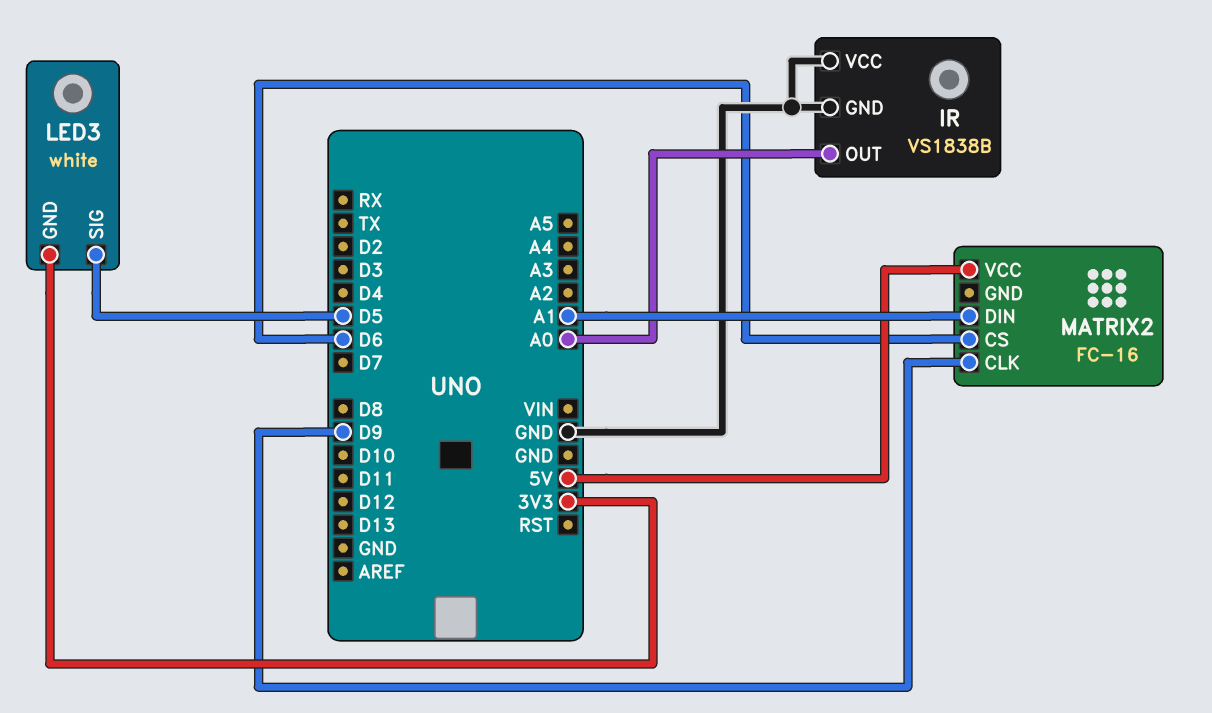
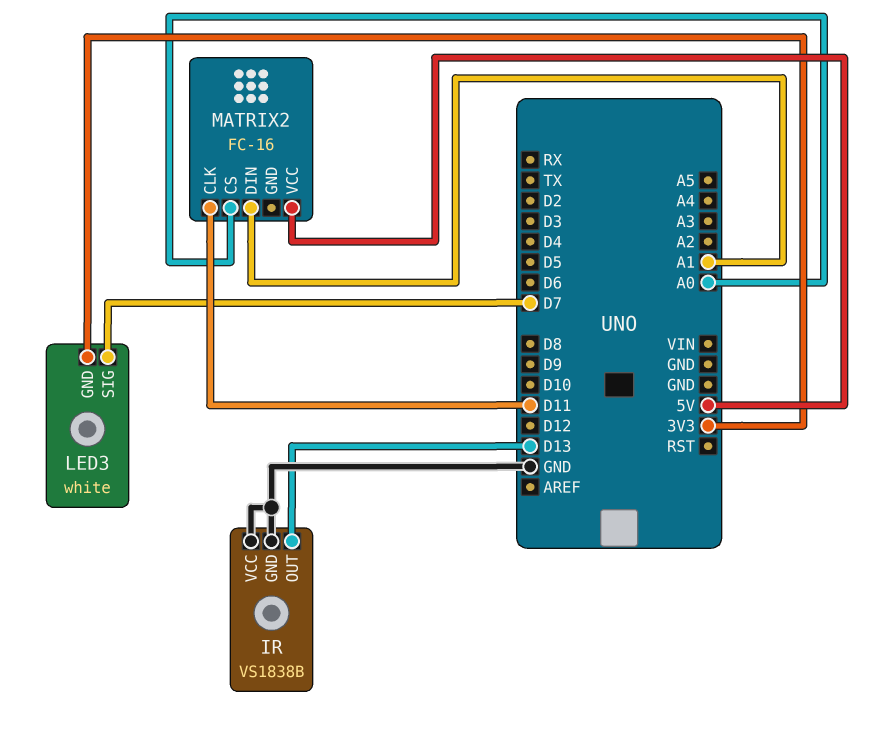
IR pin OUT: A0 -> D13
LED3 pin SIG: D5 -> D7
MATRIX2 pin CLK: D9 -> D11
MATRIX2 pin CS: D6 -> A0

